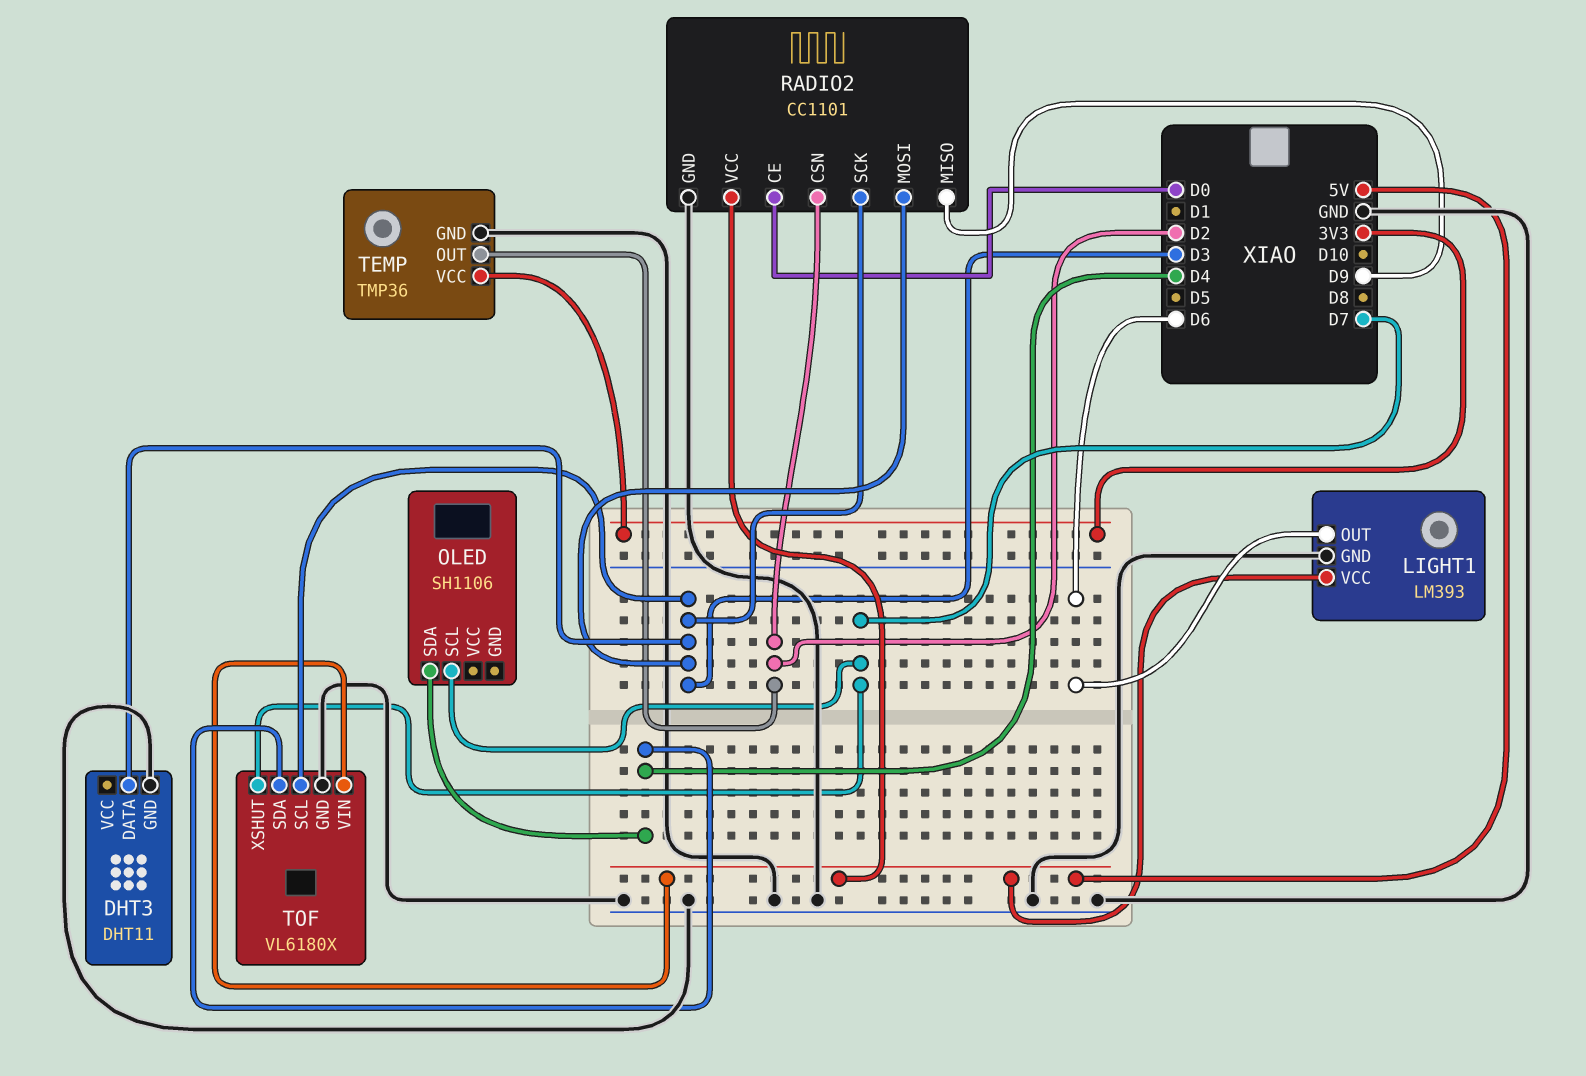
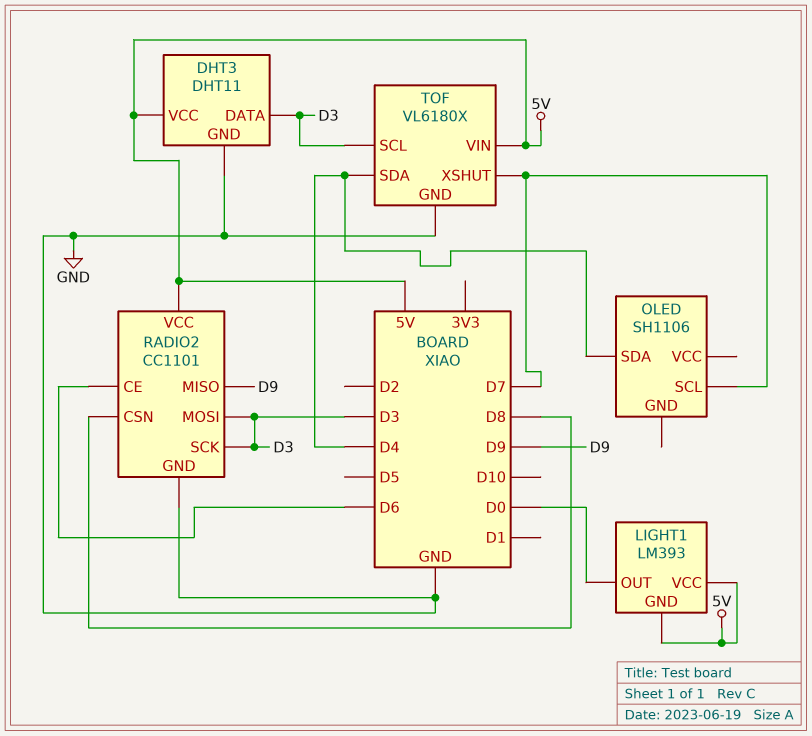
DHT3 pin VCC: none -> 5V
LIGHT1 pin GND: GND -> 5V
LIGHT1 pin OUT: D6 -> D0
RADIO2 pin CE: D0 -> D6
RADIO2 pin CSN: D2 -> D8
TEMP: TMP36 -> none
TEMP pin GND: GND -> none
TEMP pin OUT: D2 -> none
TEMP pin VCC: 3V3 -> none

